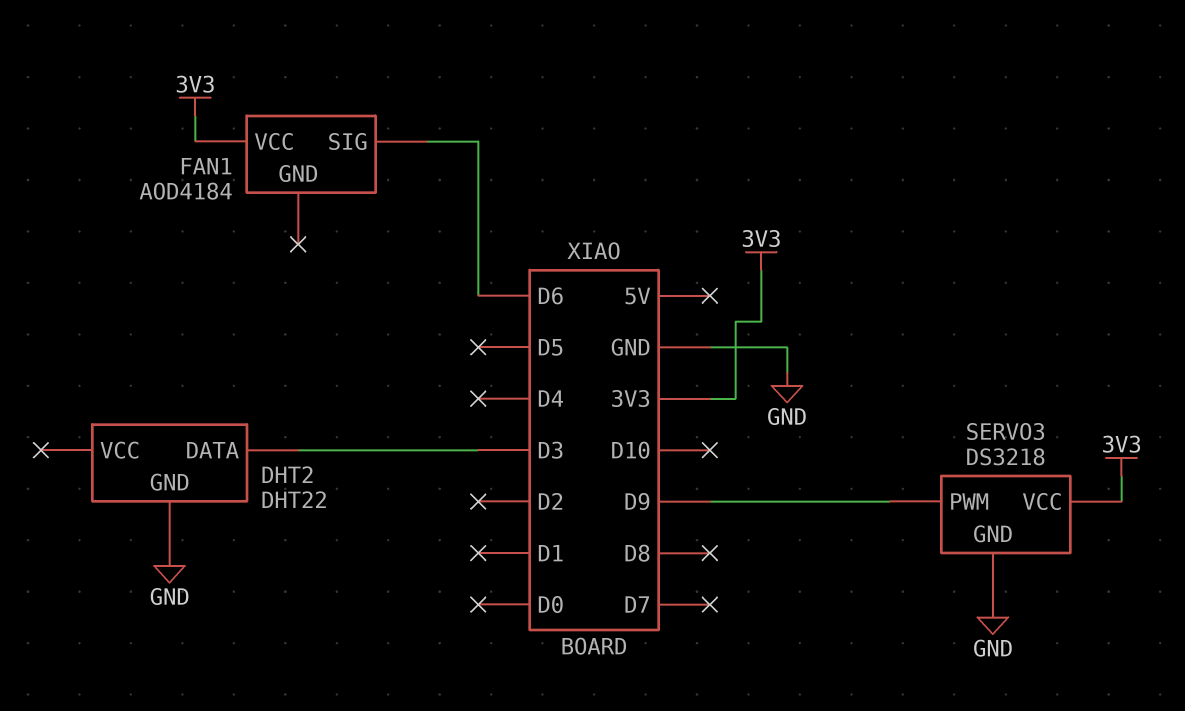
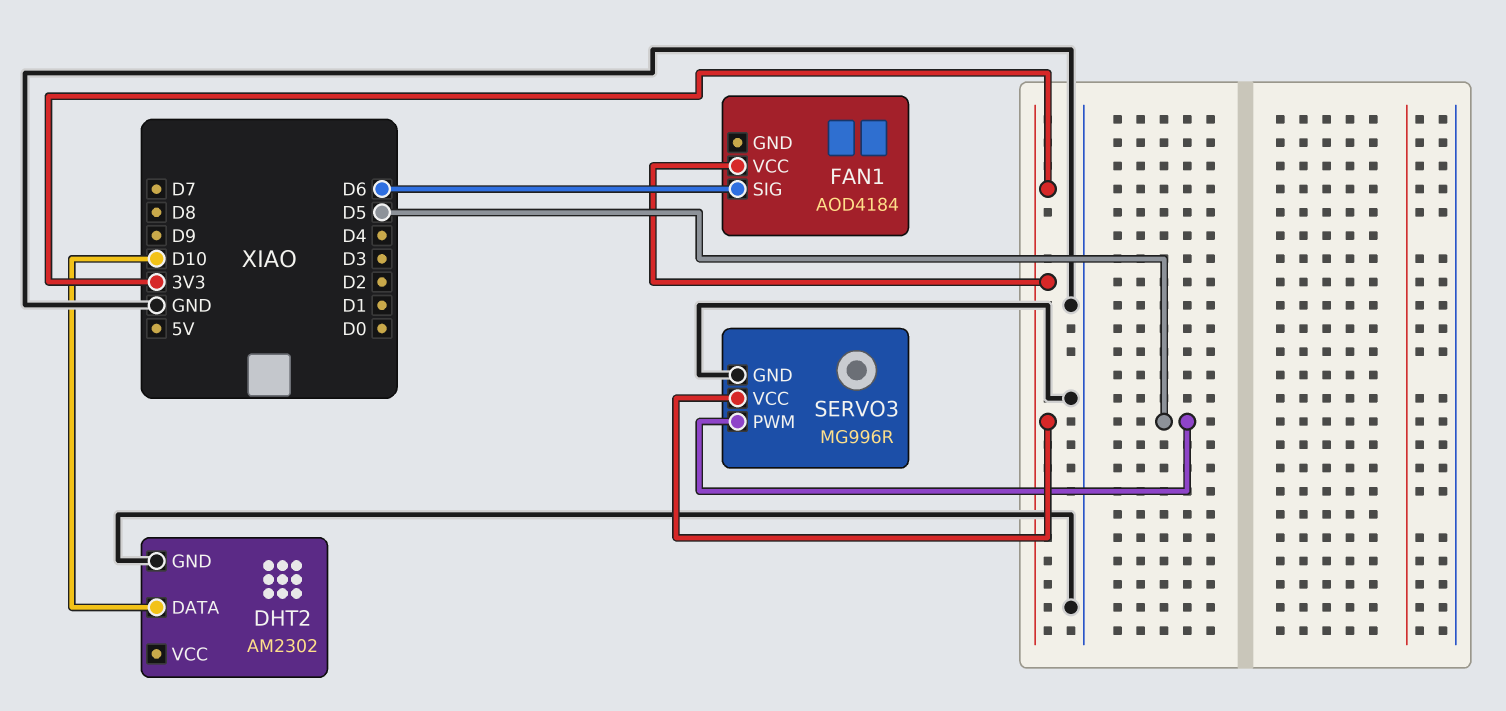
DHT2: DHT22 -> AM2302
DHT2 pin DATA: D3 -> D10
SERVO3: DS3218 -> MG996R
SERVO3 pin PWM: D9 -> D5

